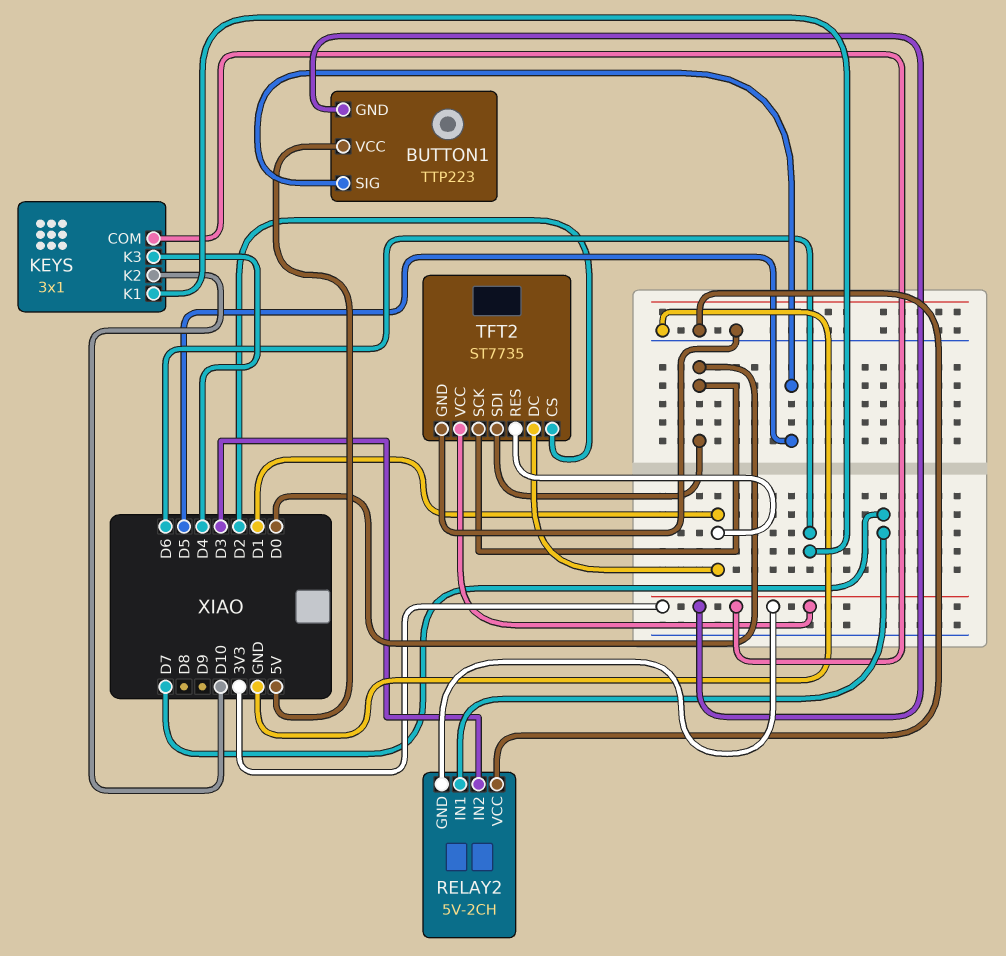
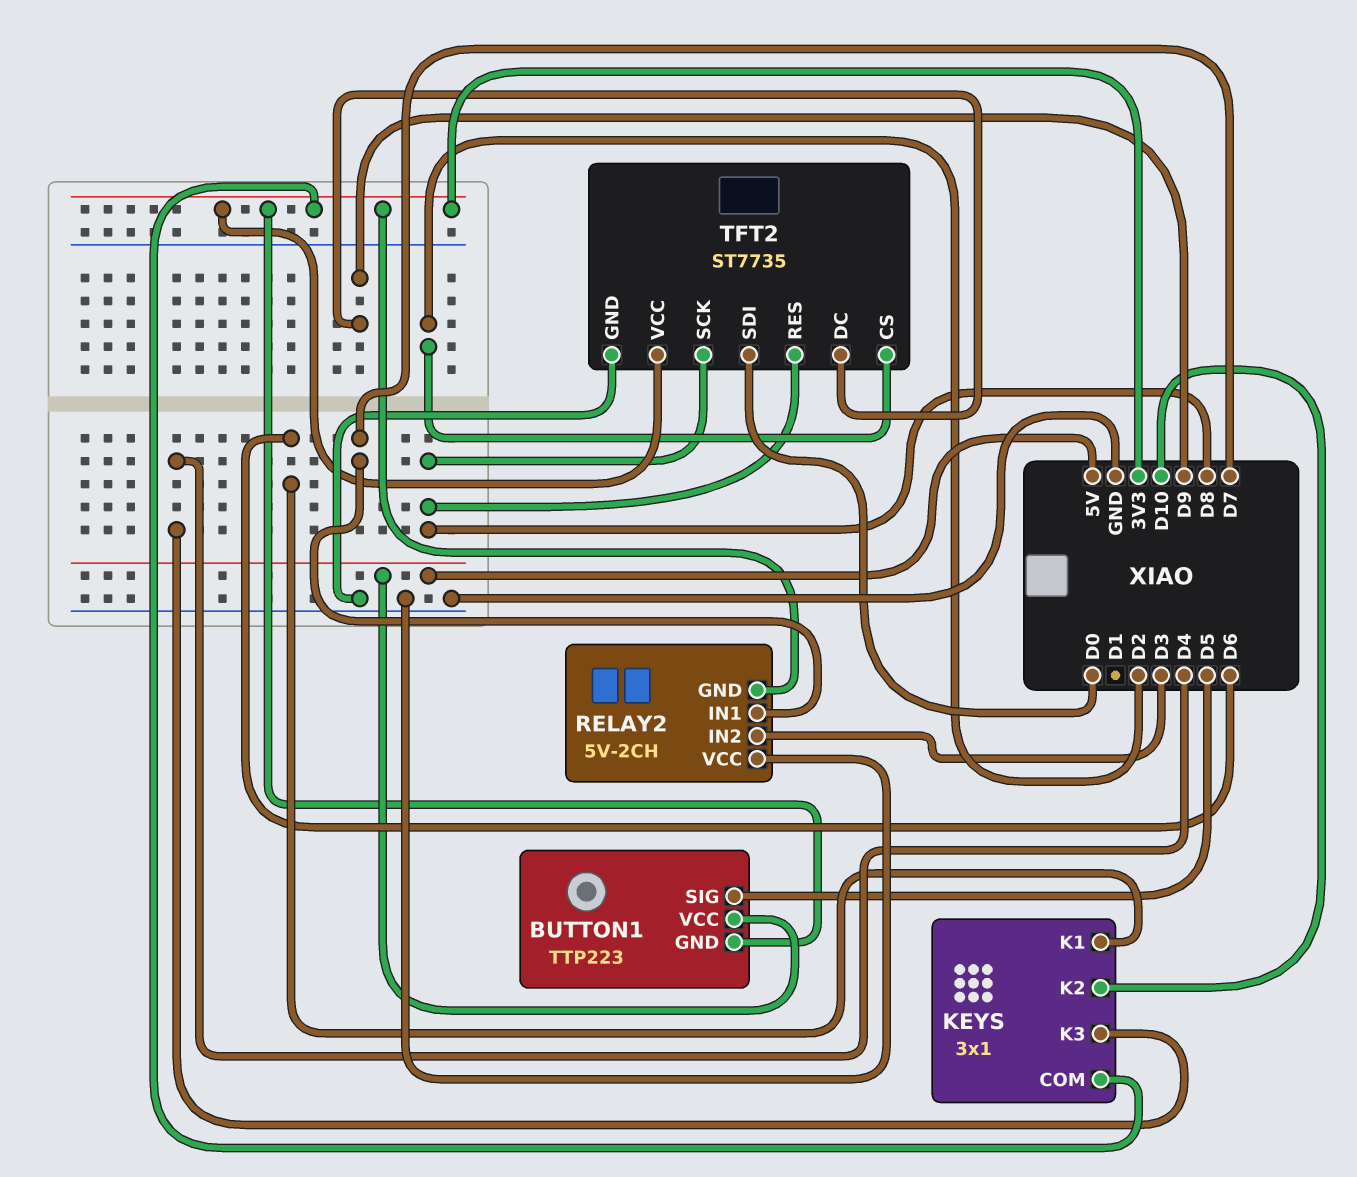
TFT2 pin DC: D1 -> D9
TFT2 pin RES: D1 -> D8
TFT2 pin SCK: D0 -> D8

